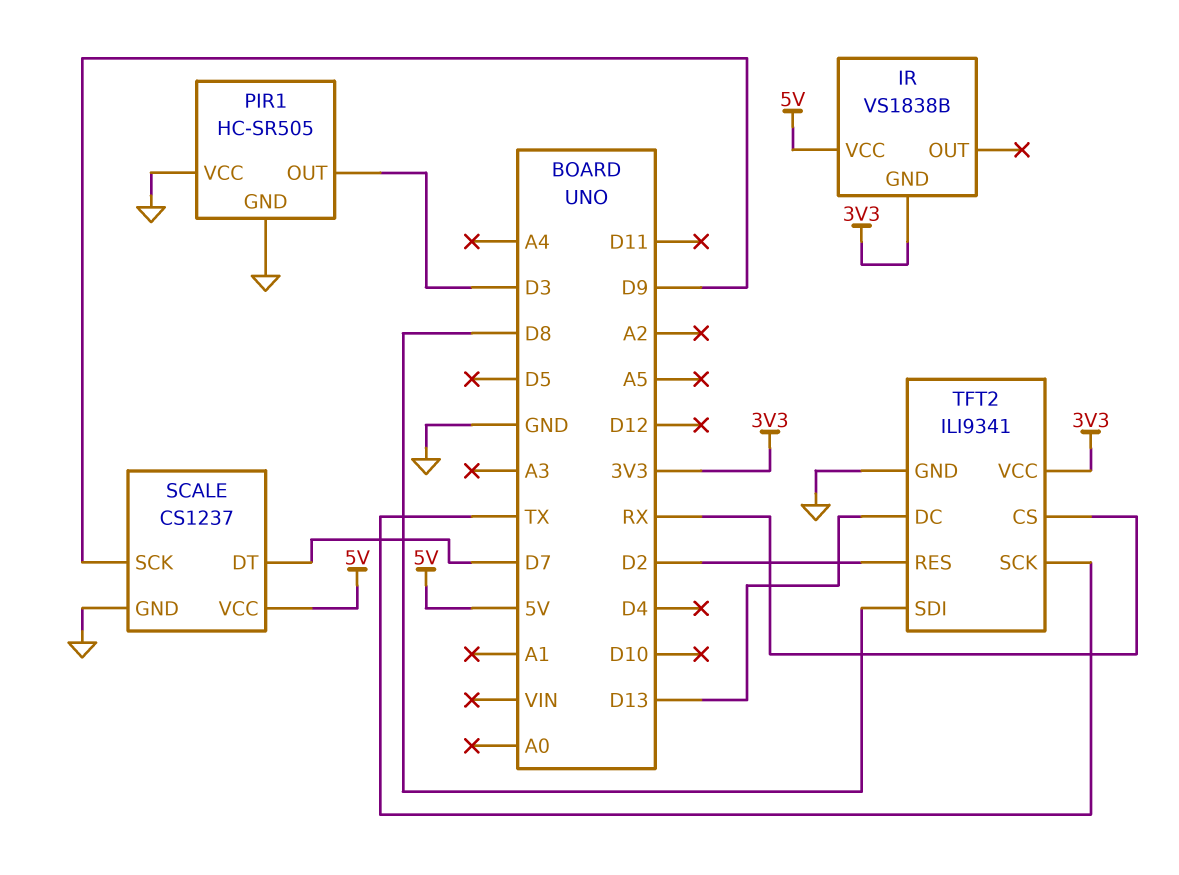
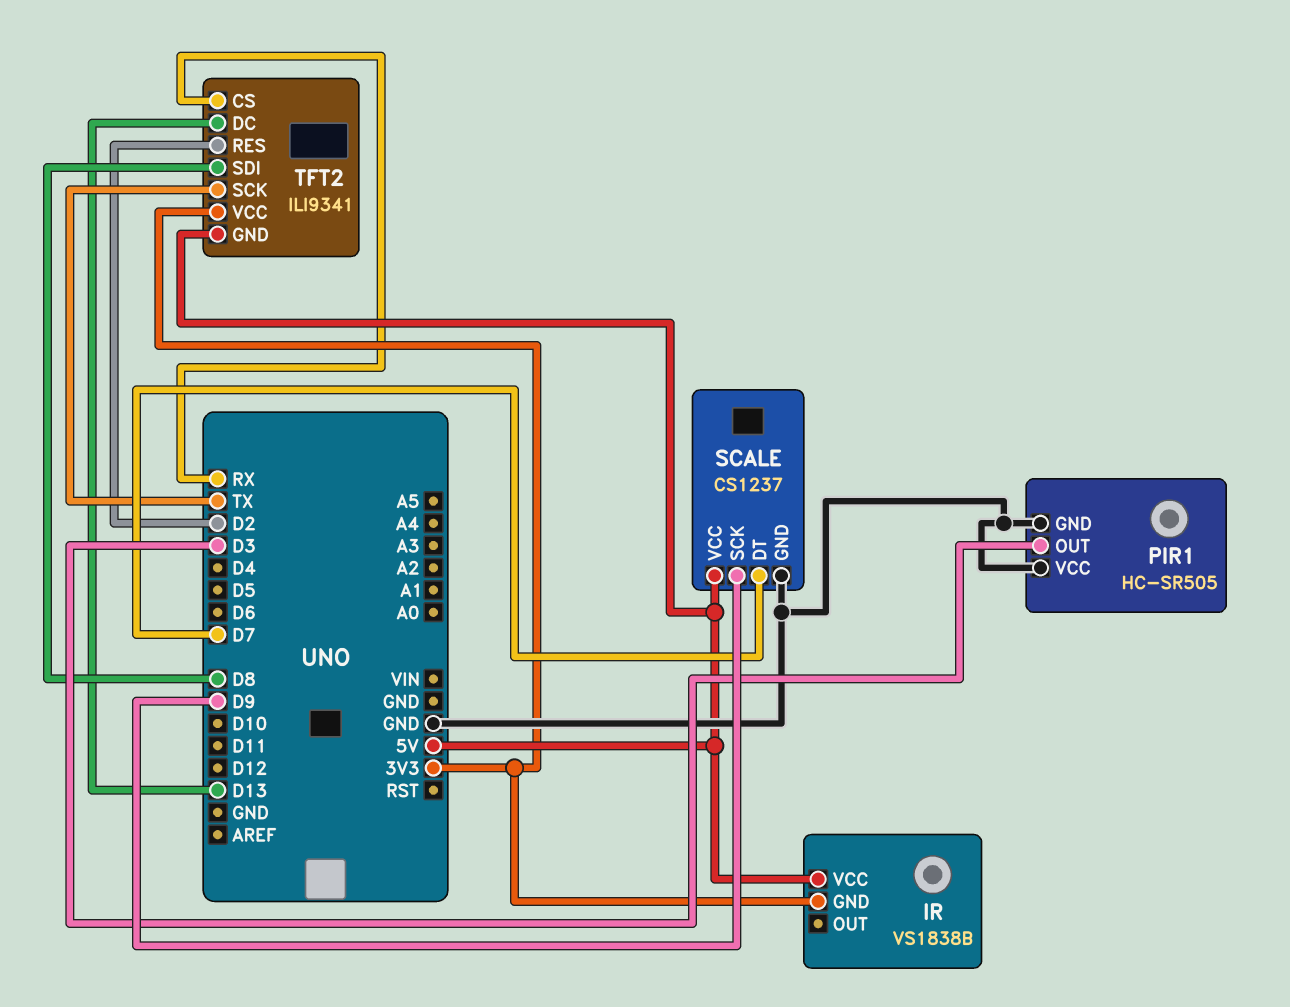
TFT2 pin GND: GND -> 5V

